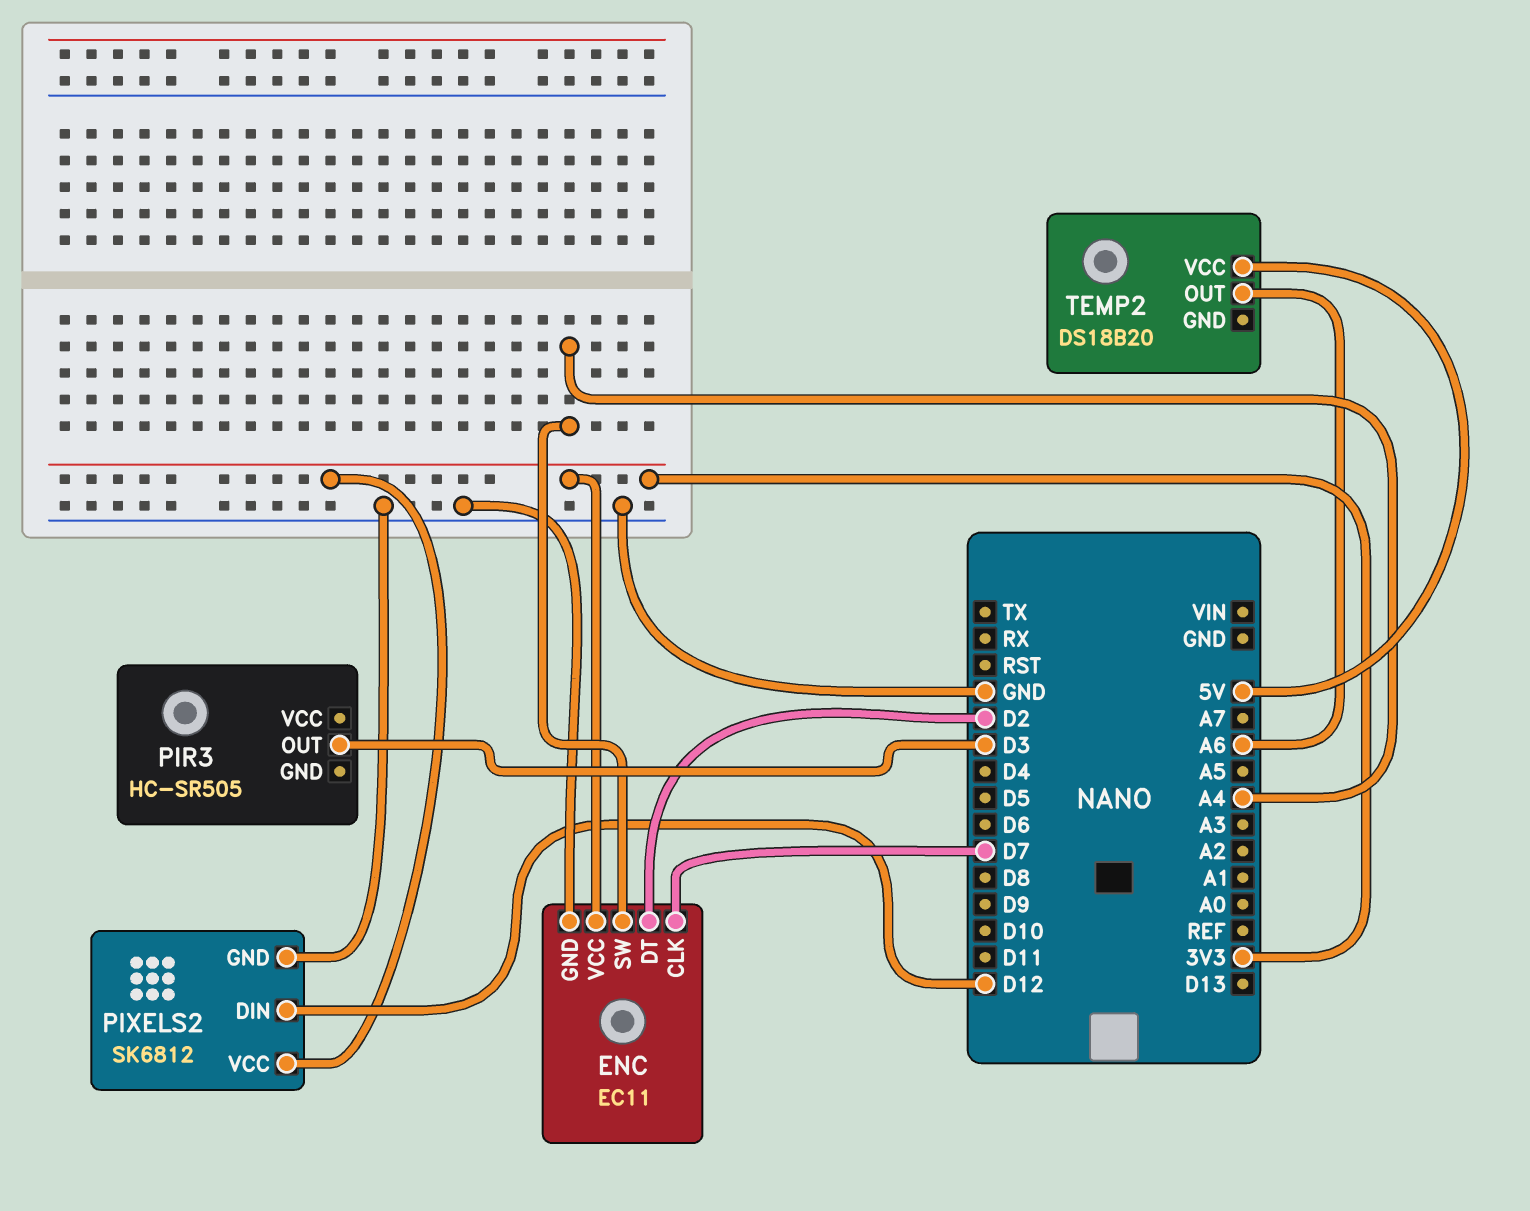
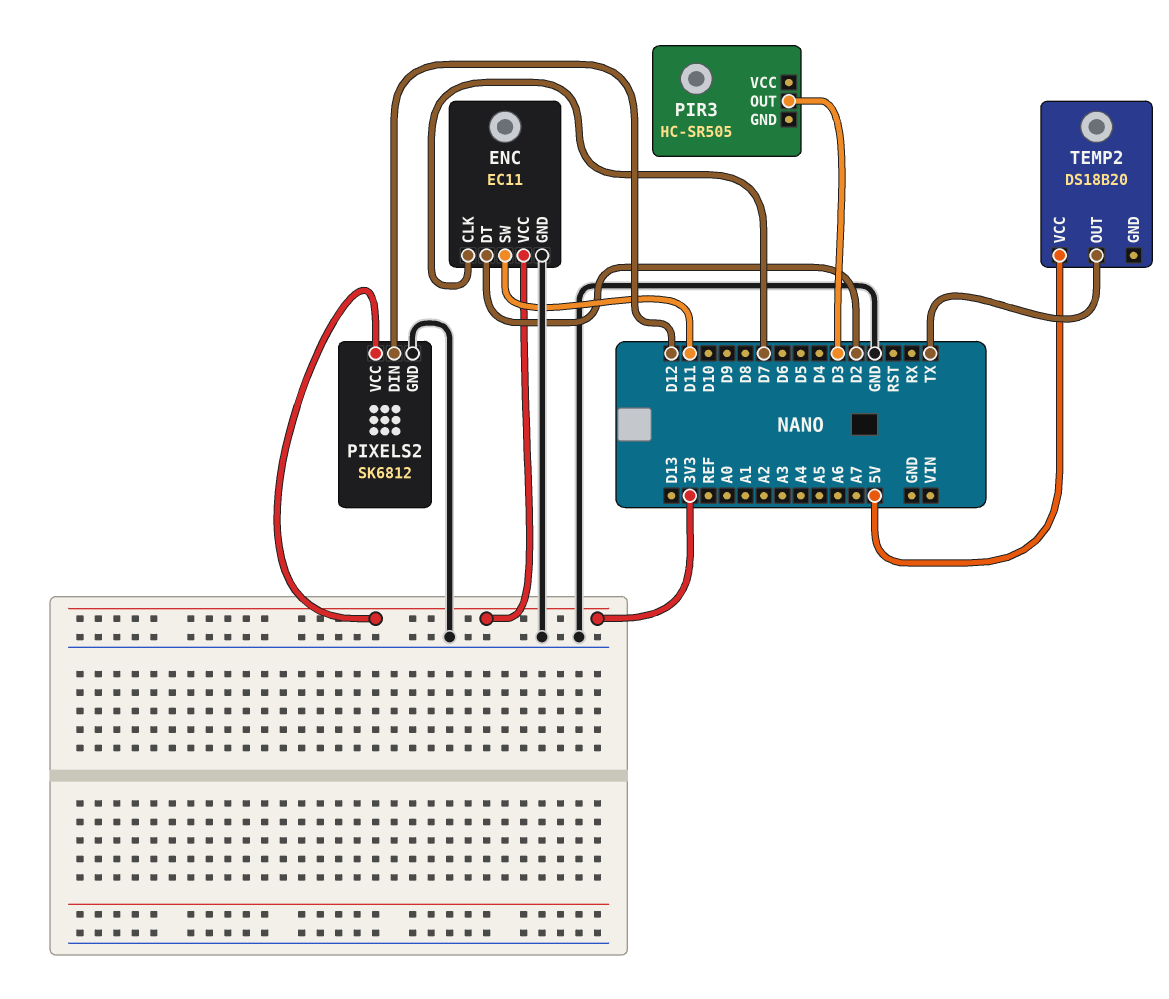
ENC pin SW: A4 -> D11
TEMP2 pin OUT: A6 -> TX

